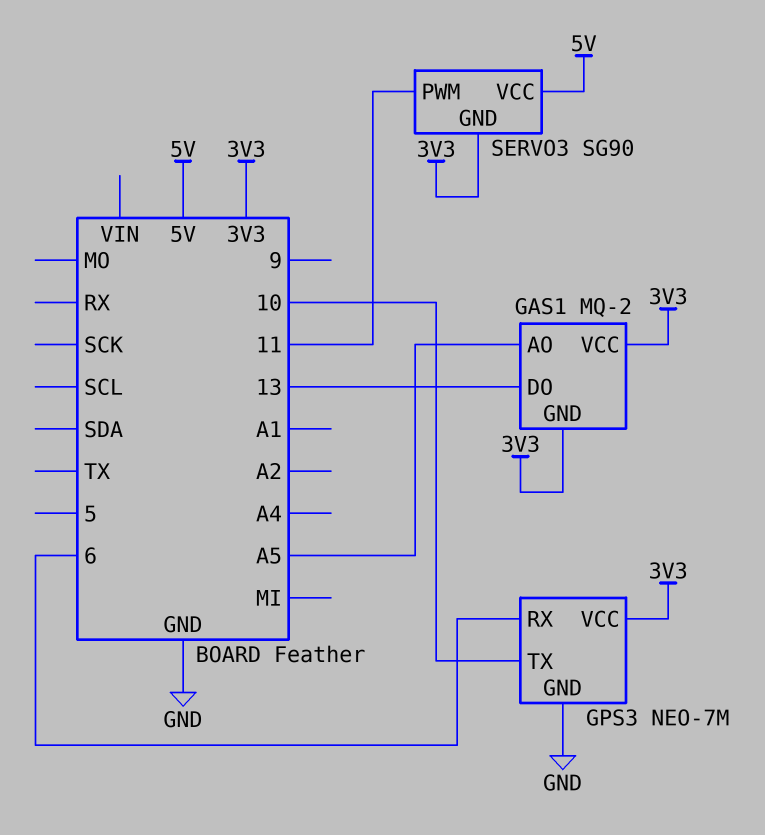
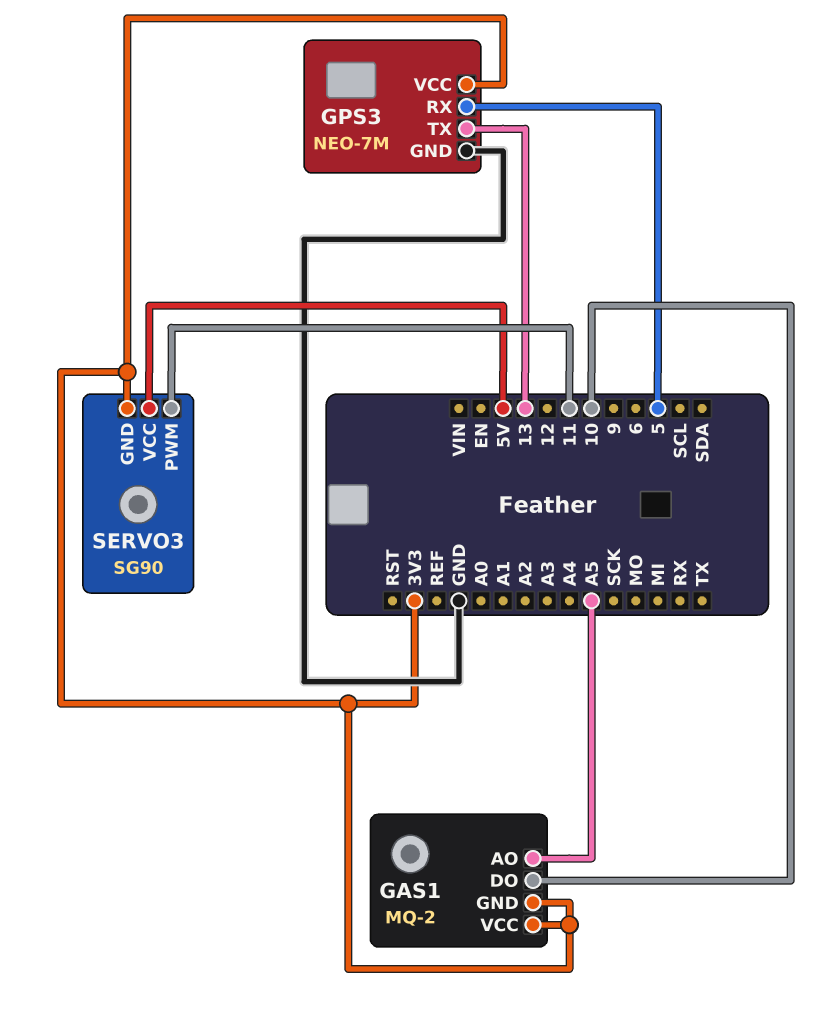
GAS1 pin DO: 13 -> 10
GPS3 pin RX: 6 -> 5
GPS3 pin TX: 10 -> 13

